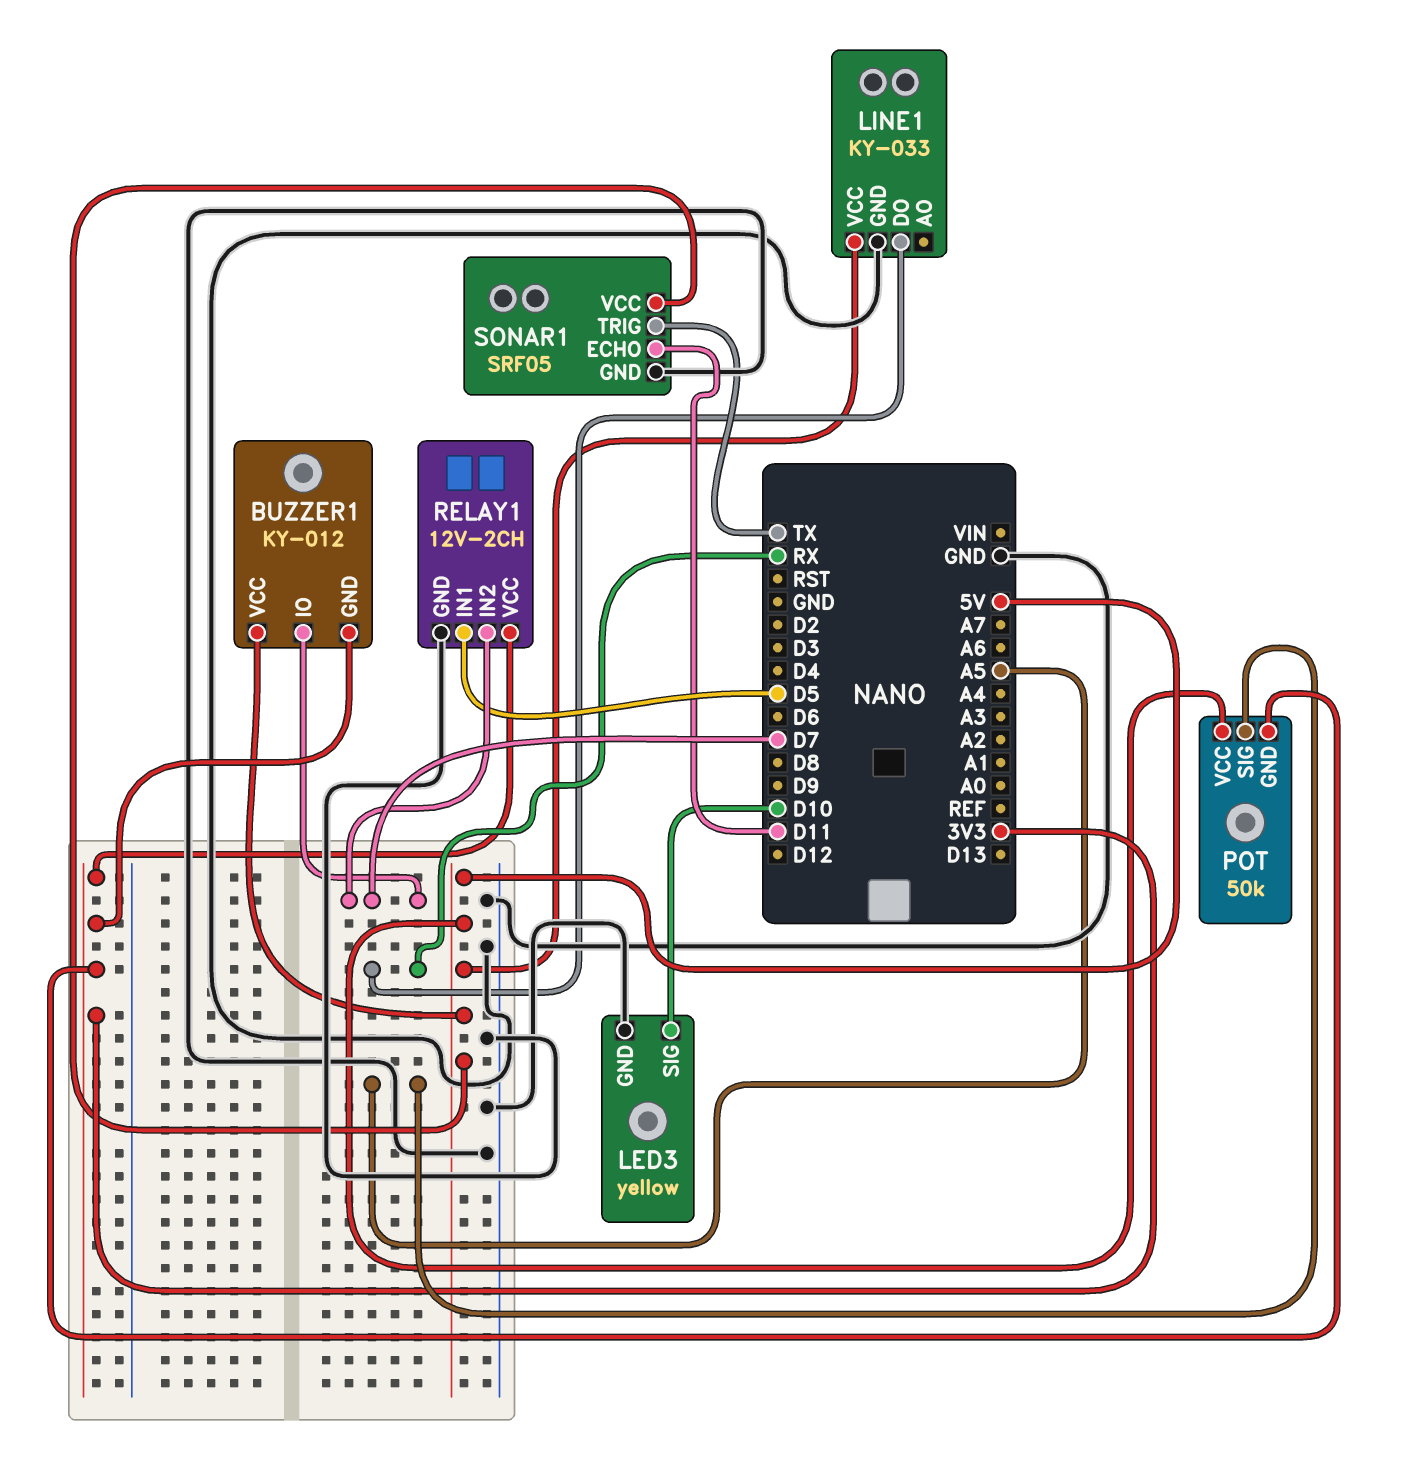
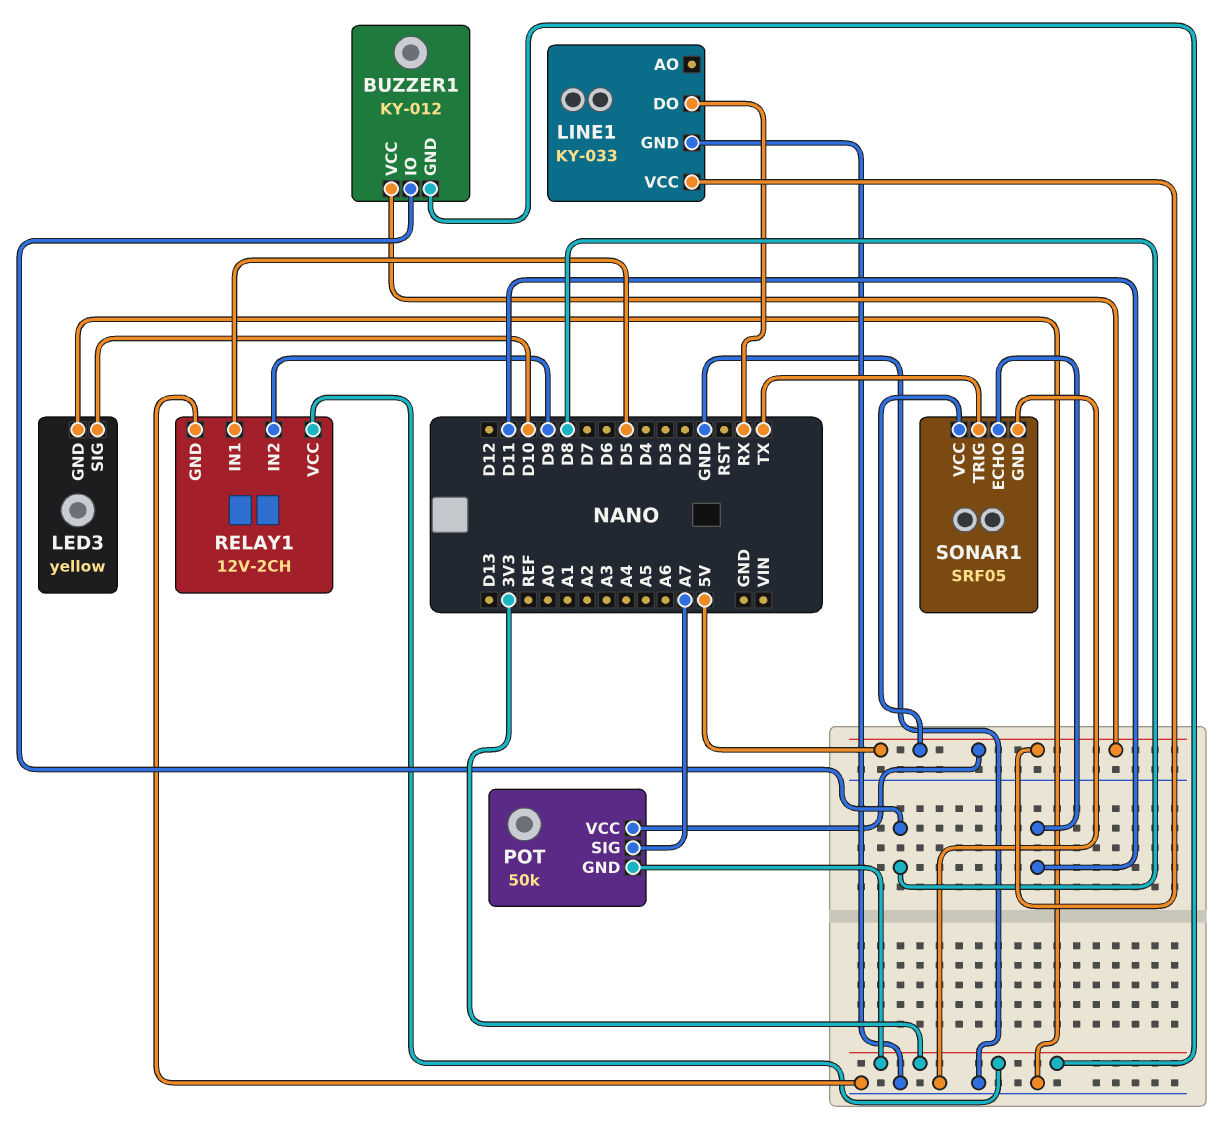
BUZZER1 pin IO: D7 -> D8
POT pin SIG: A5 -> A7
RELAY1 pin IN2: D7 -> D9

